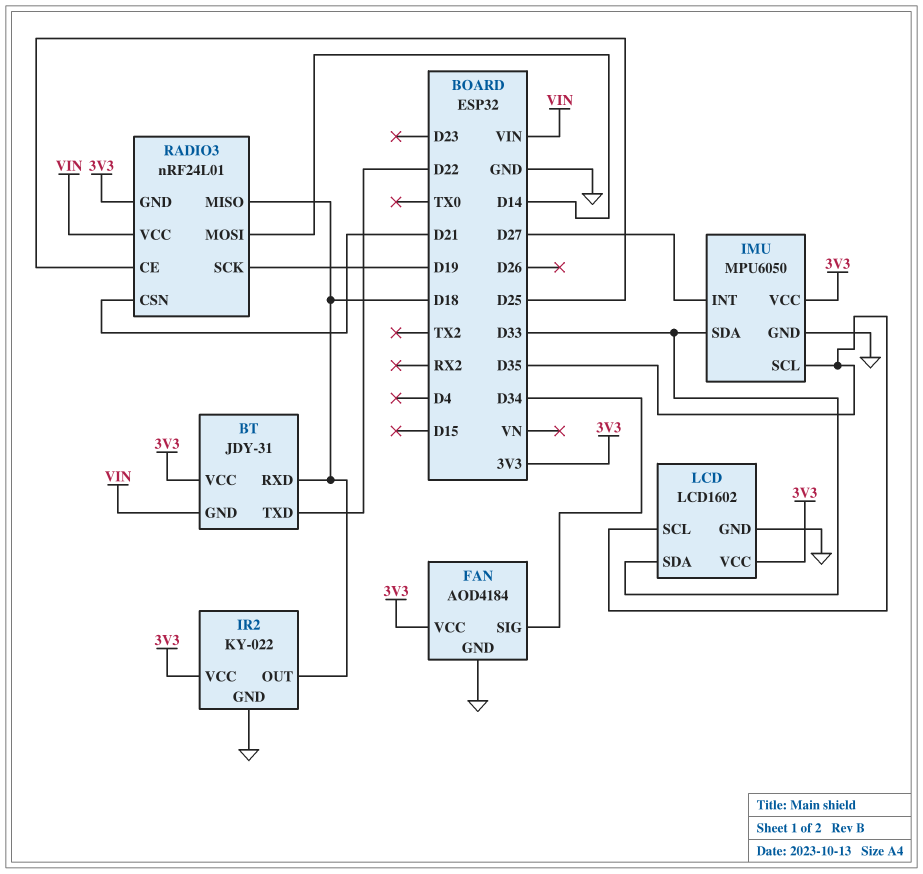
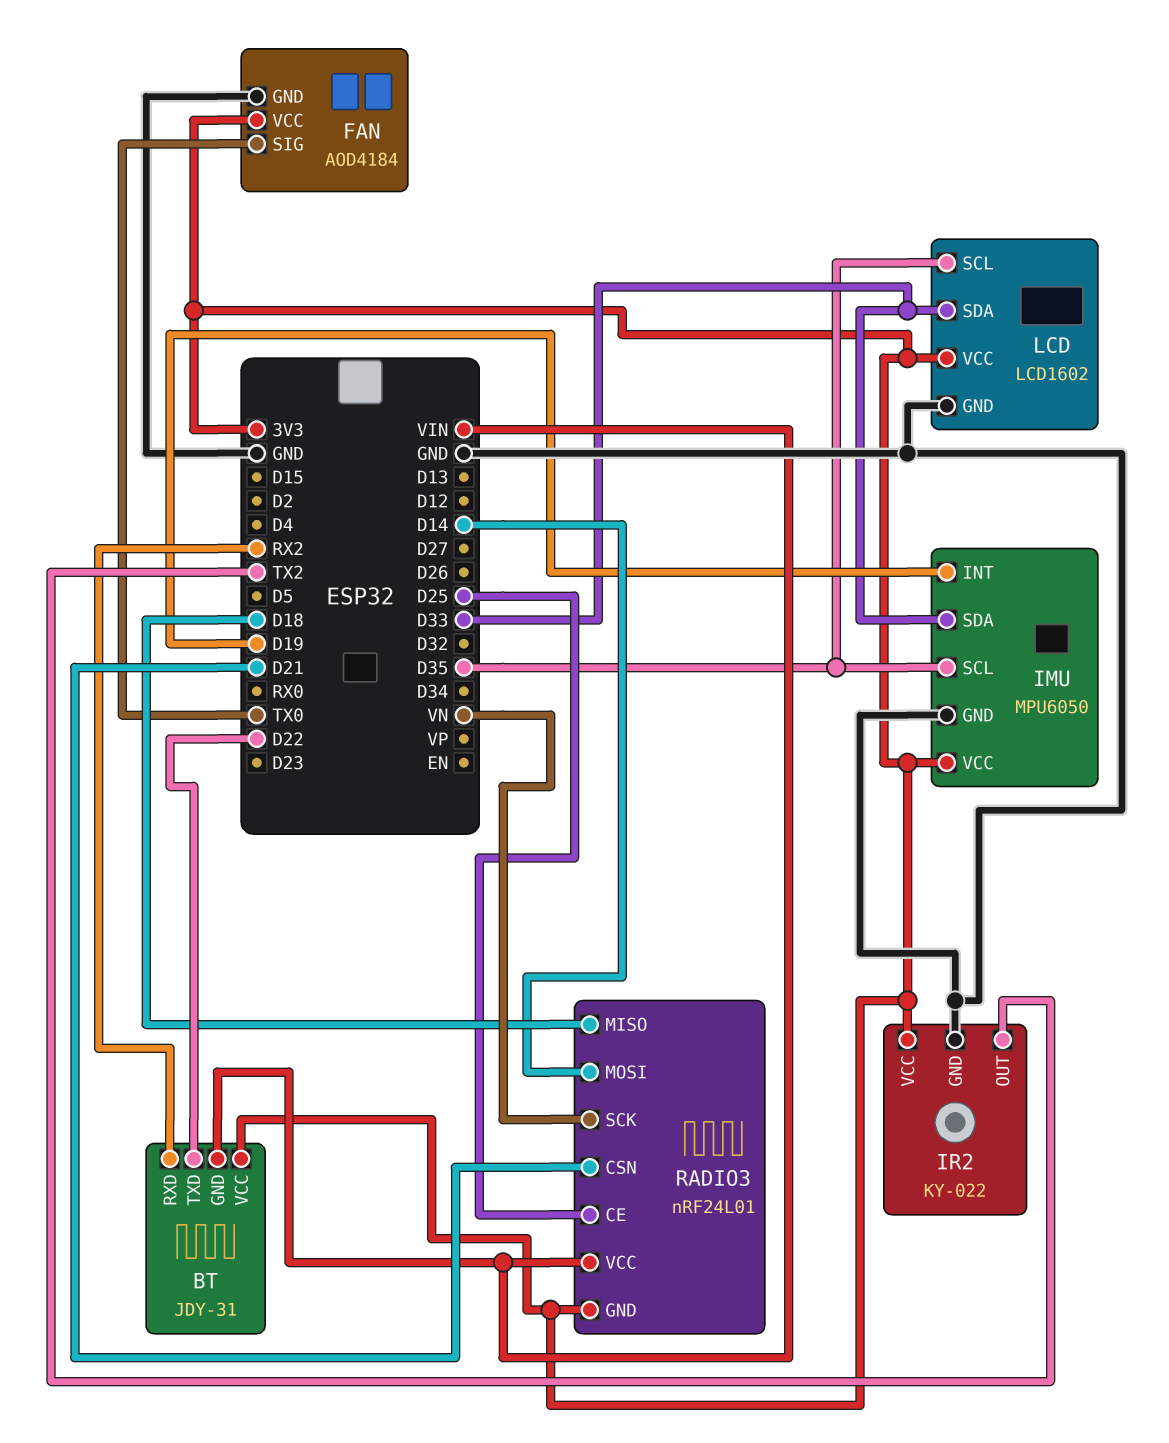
BT pin RXD: D18 -> RX2
FAN pin SIG: D34 -> TX0
IMU pin INT: D27 -> D19
IR2 pin OUT: D18 -> TX2
RADIO3 pin SCK: D19 -> VN

